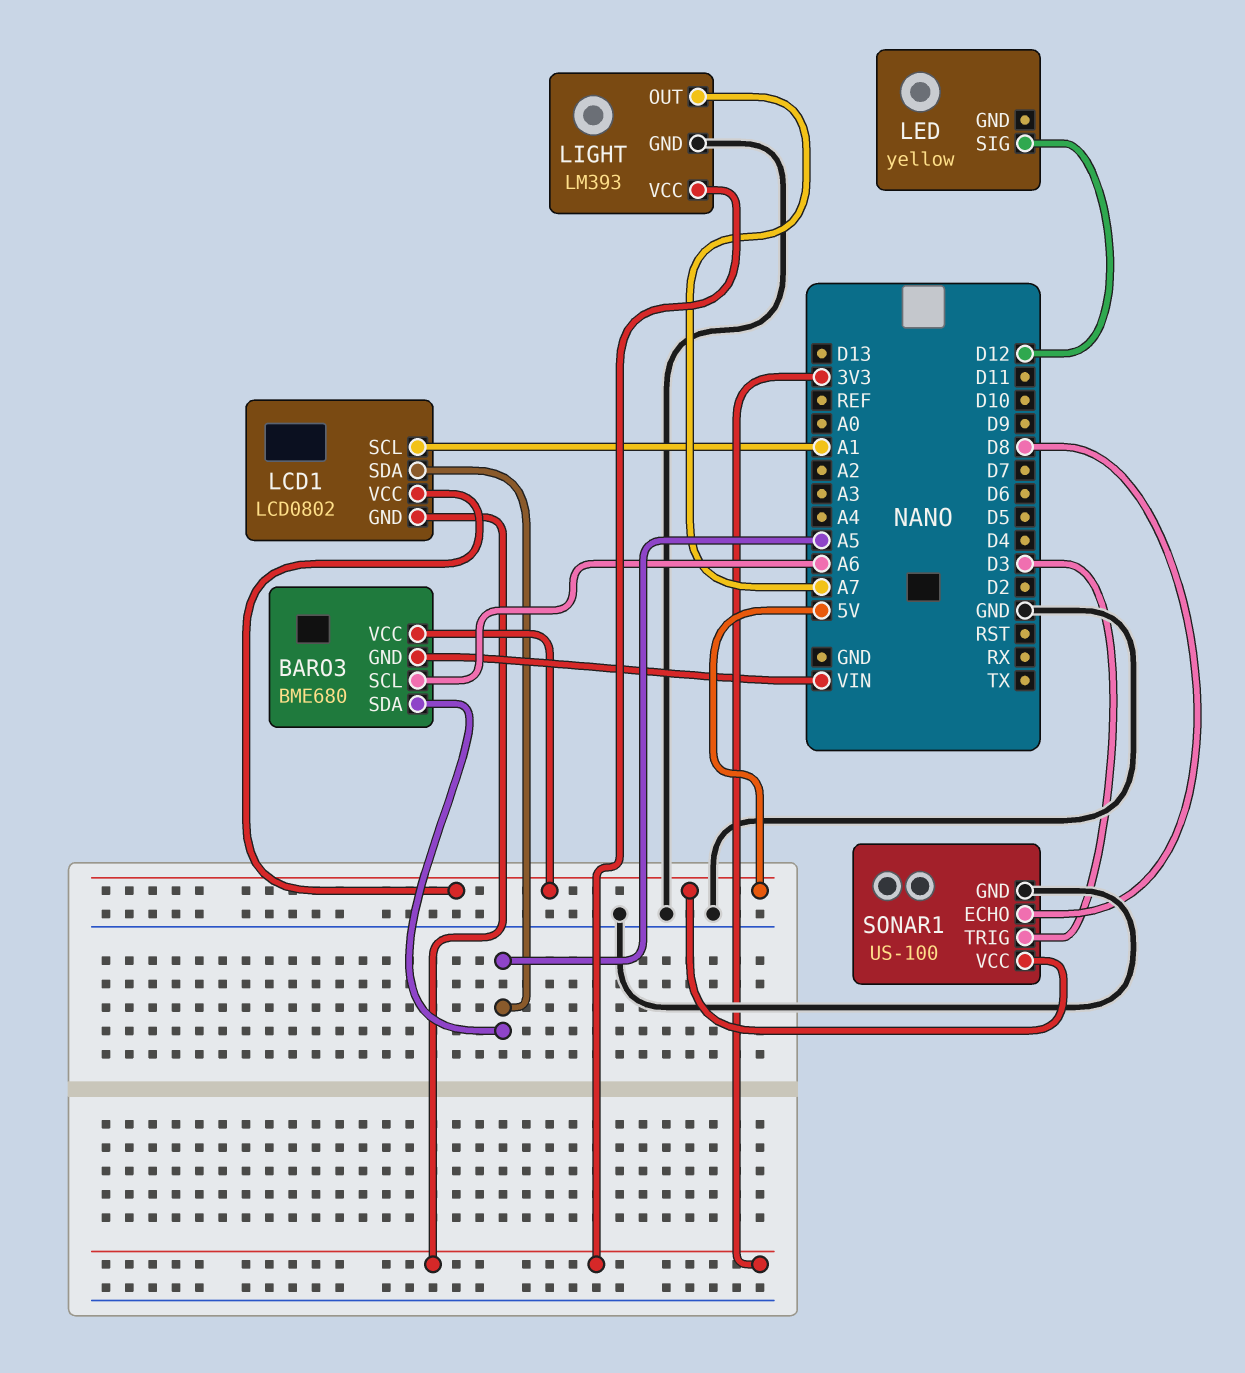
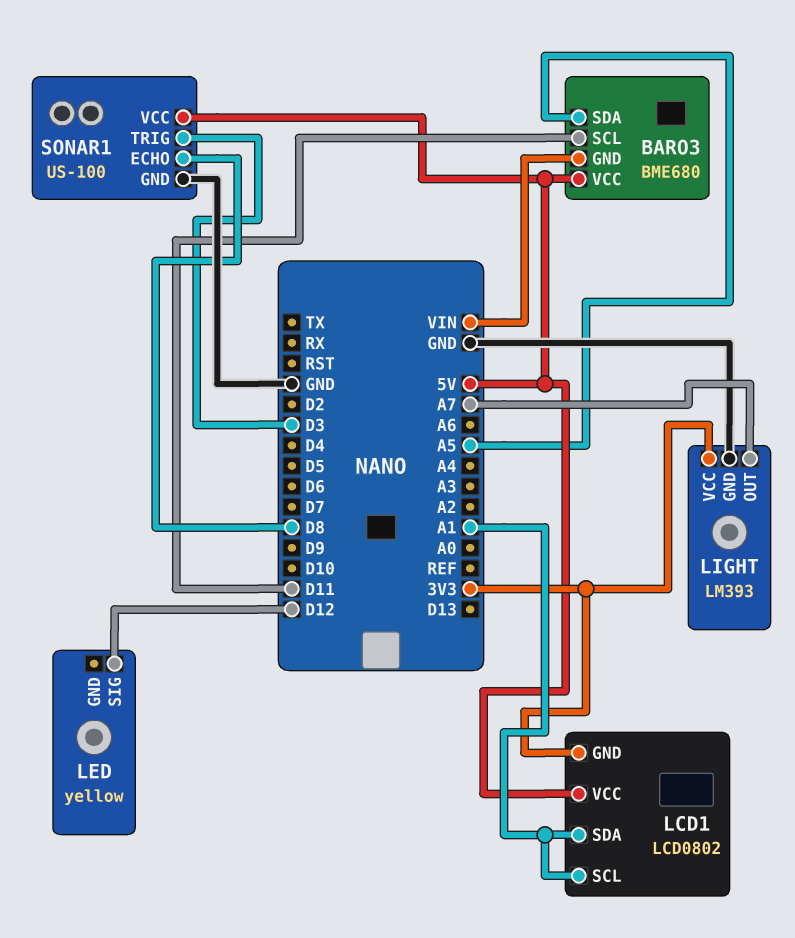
BARO3 pin SCL: A6 -> D11
LCD1 pin SDA: A5 -> A1

